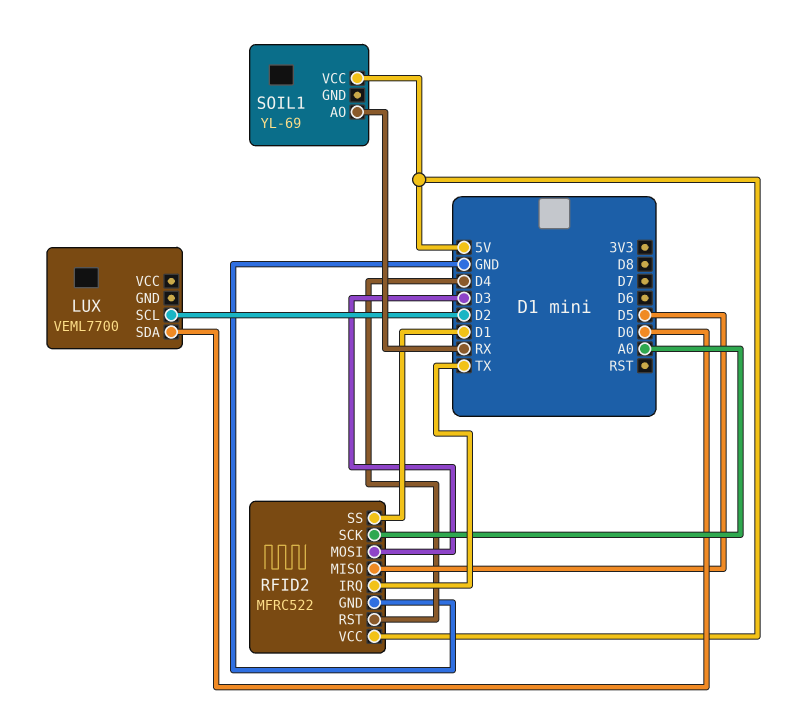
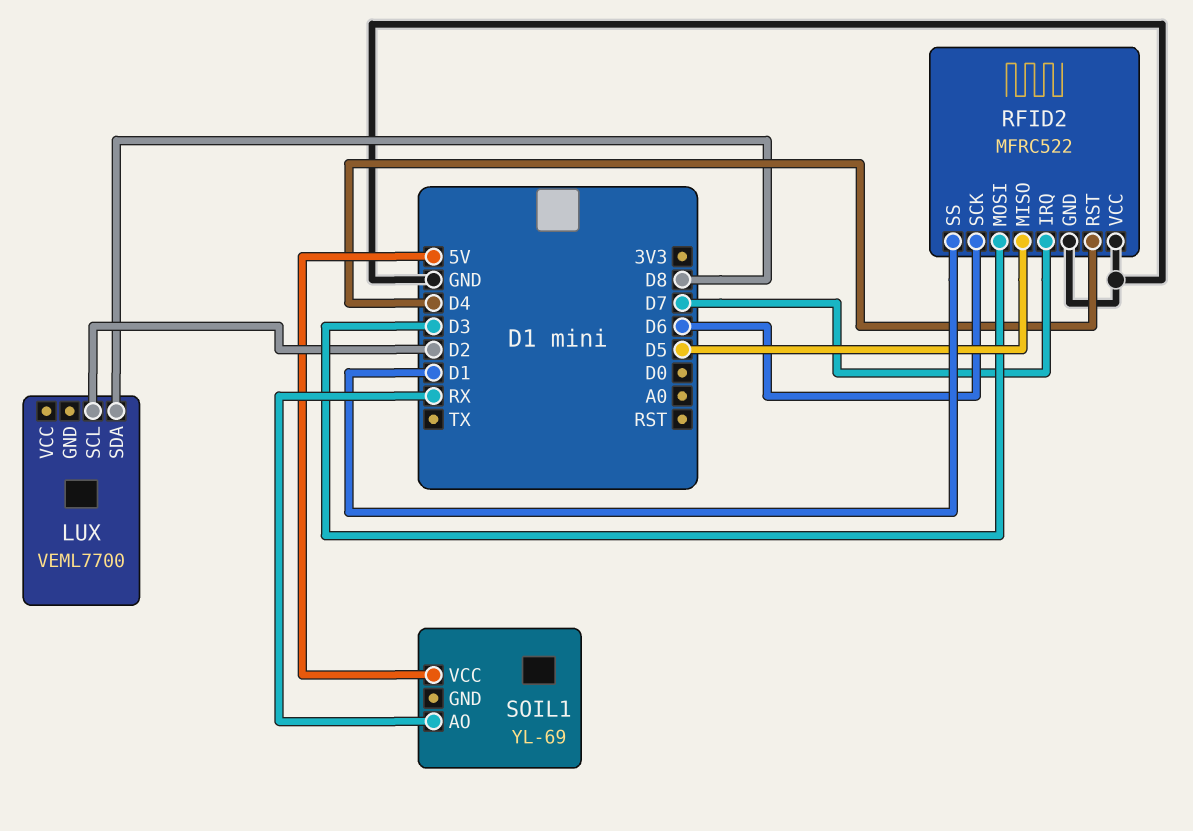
LUX pin SDA: D0 -> D8
RFID2 pin IRQ: TX -> D7
RFID2 pin SCK: A0 -> D6
RFID2 pin VCC: 5V -> GND

